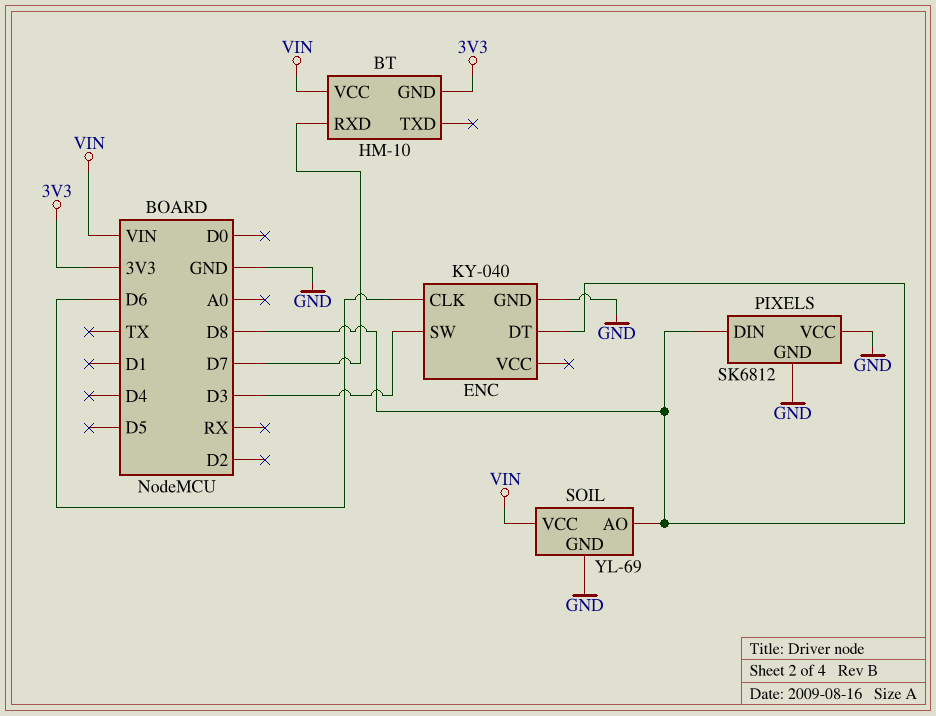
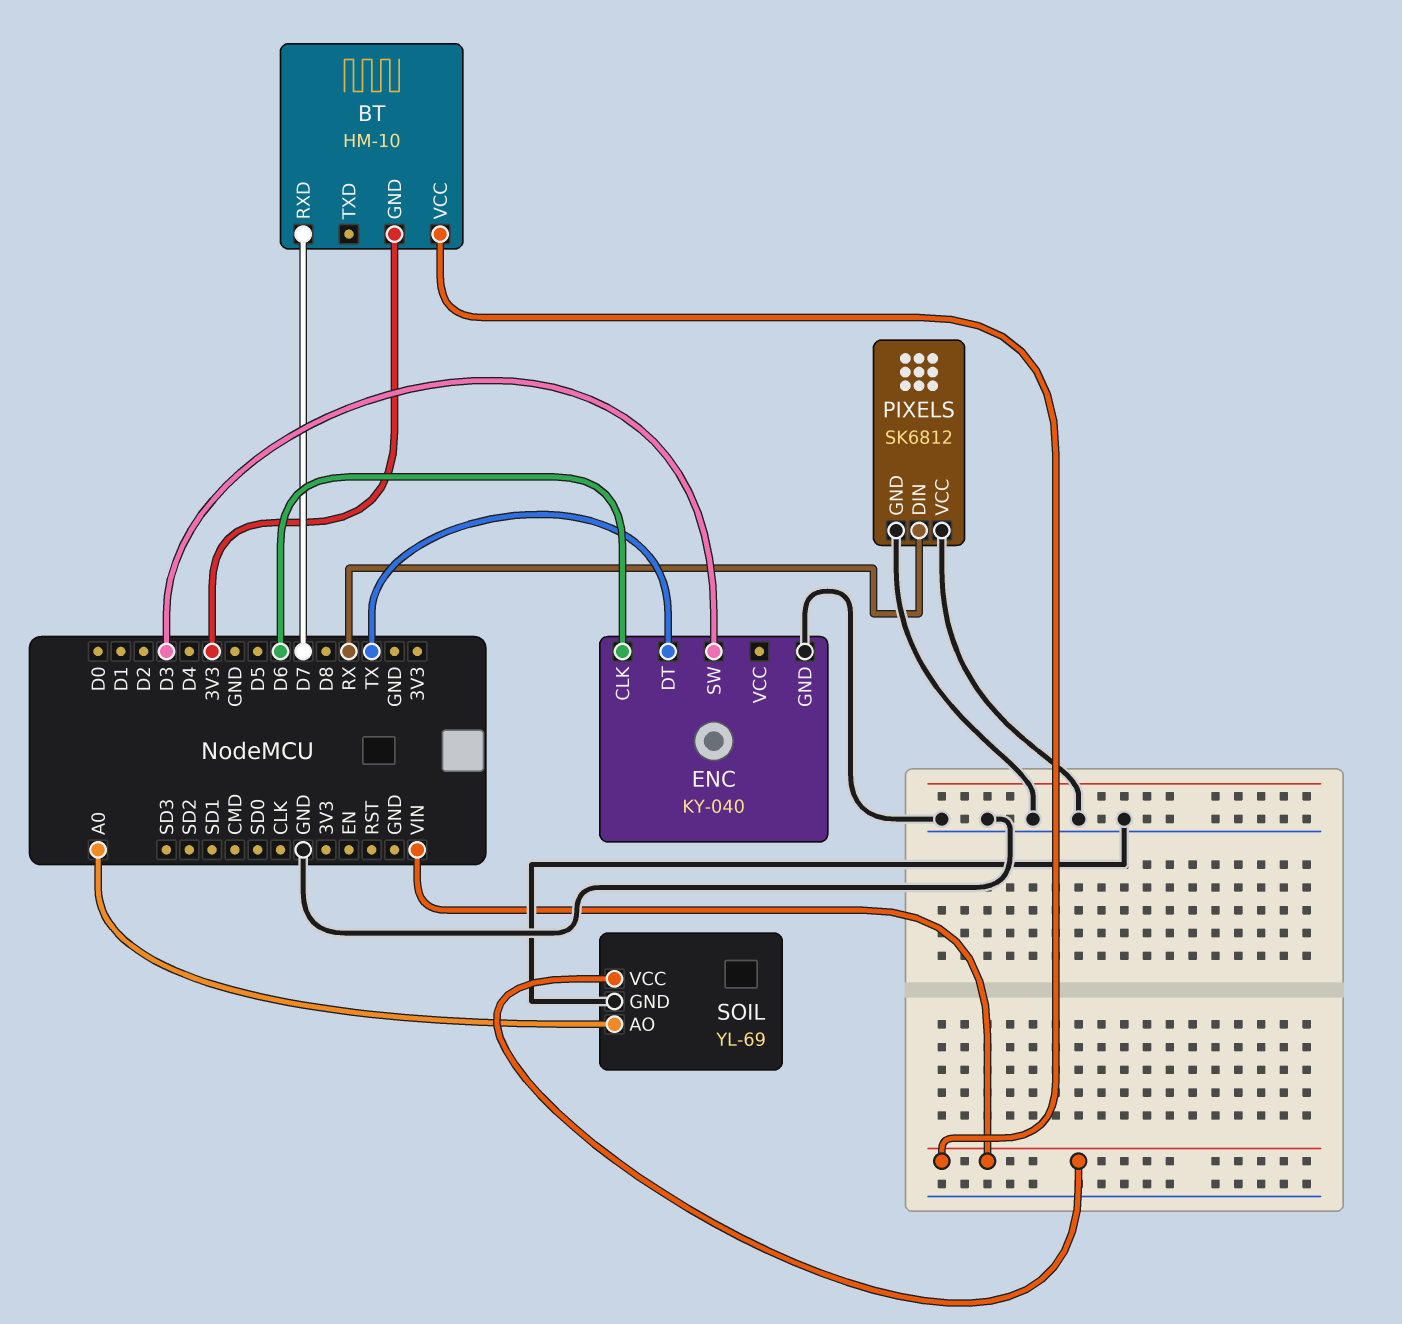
ENC pin DT: D8 -> TX
PIXELS pin DIN: D8 -> RX
SOIL pin AO: D8 -> A0

